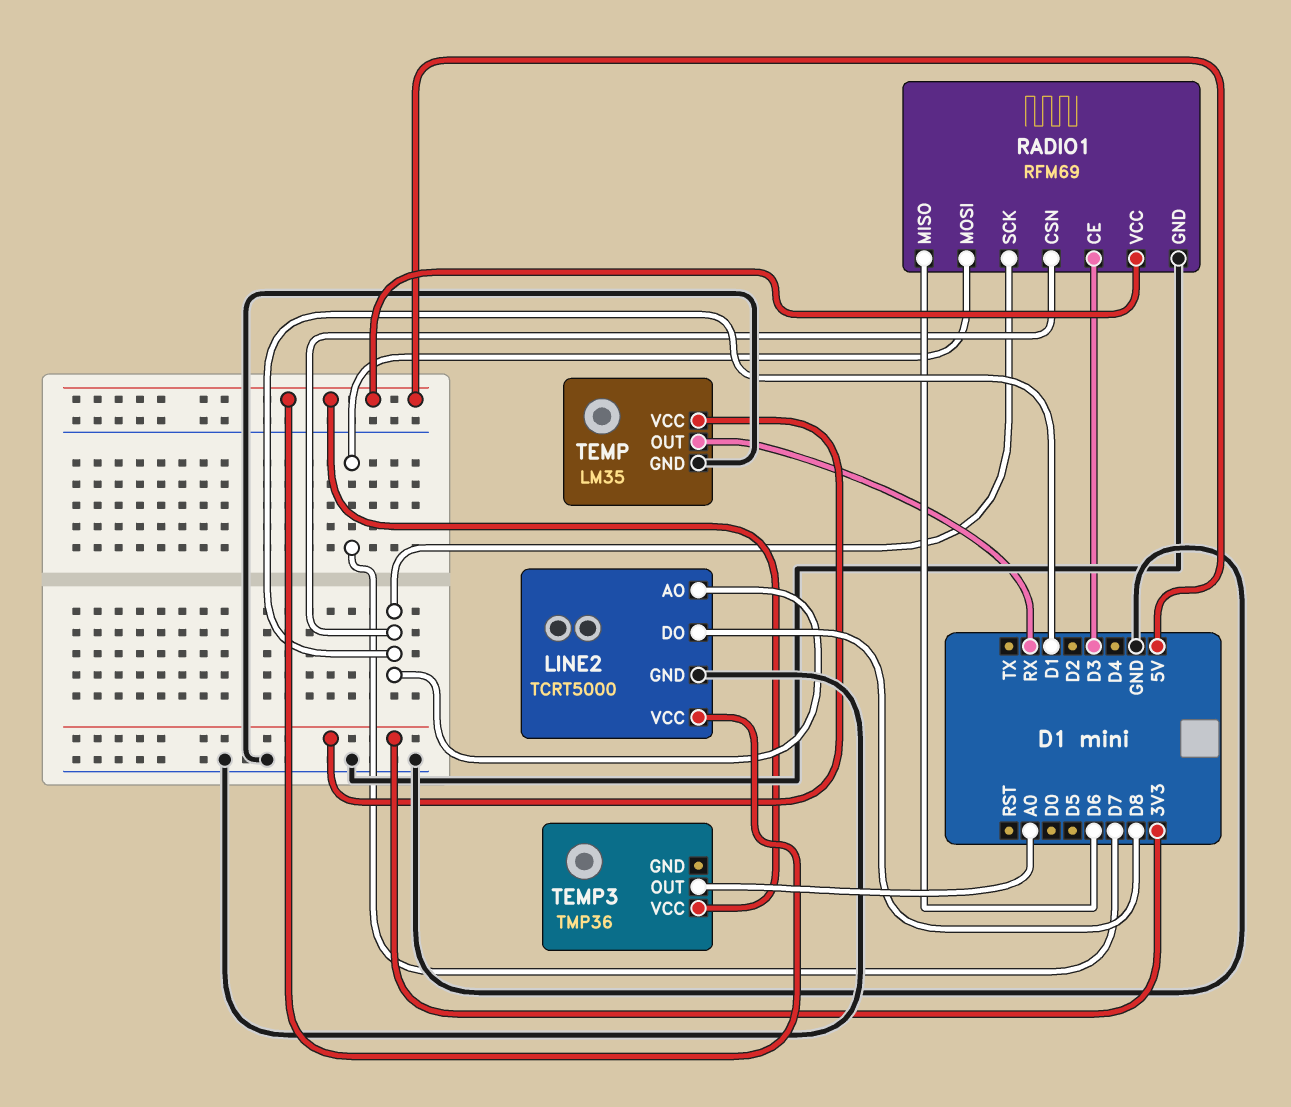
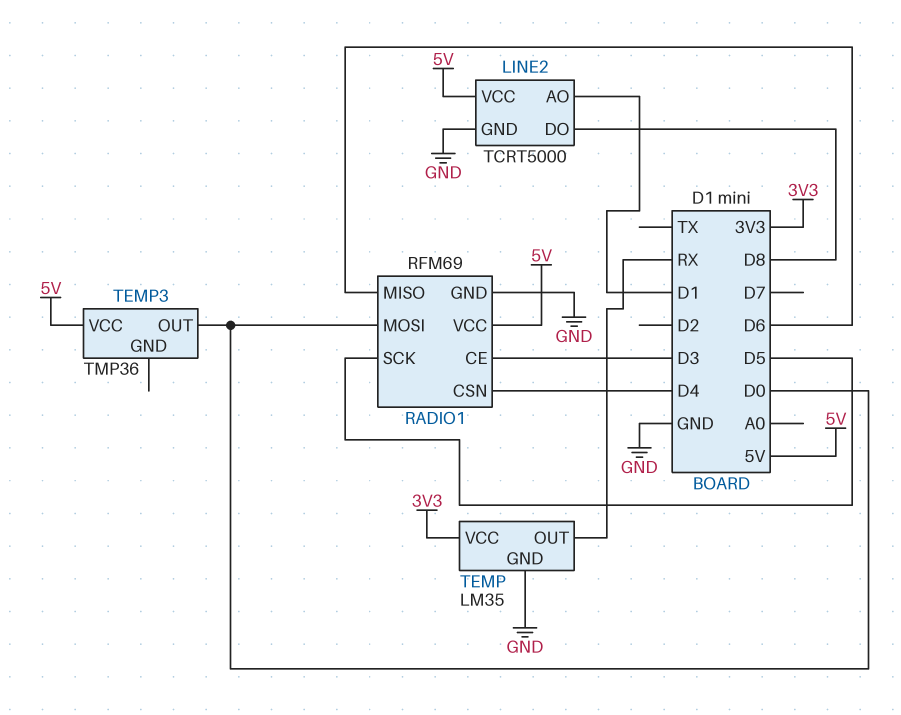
RADIO1 pin CSN: D1 -> D4
RADIO1 pin MOSI: D7 -> D0
RADIO1 pin SCK: D1 -> D5
TEMP3 pin OUT: A0 -> D0

